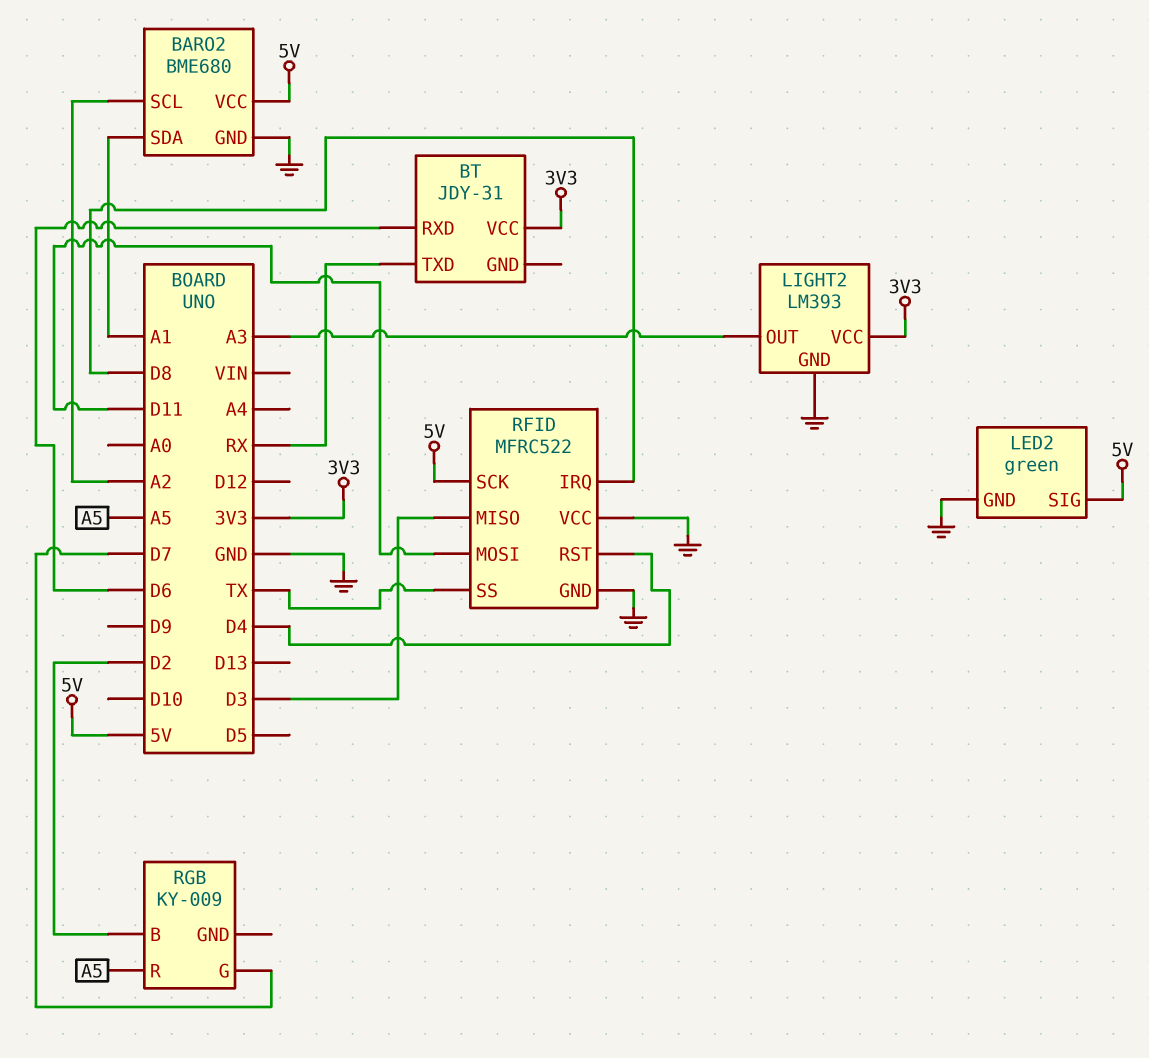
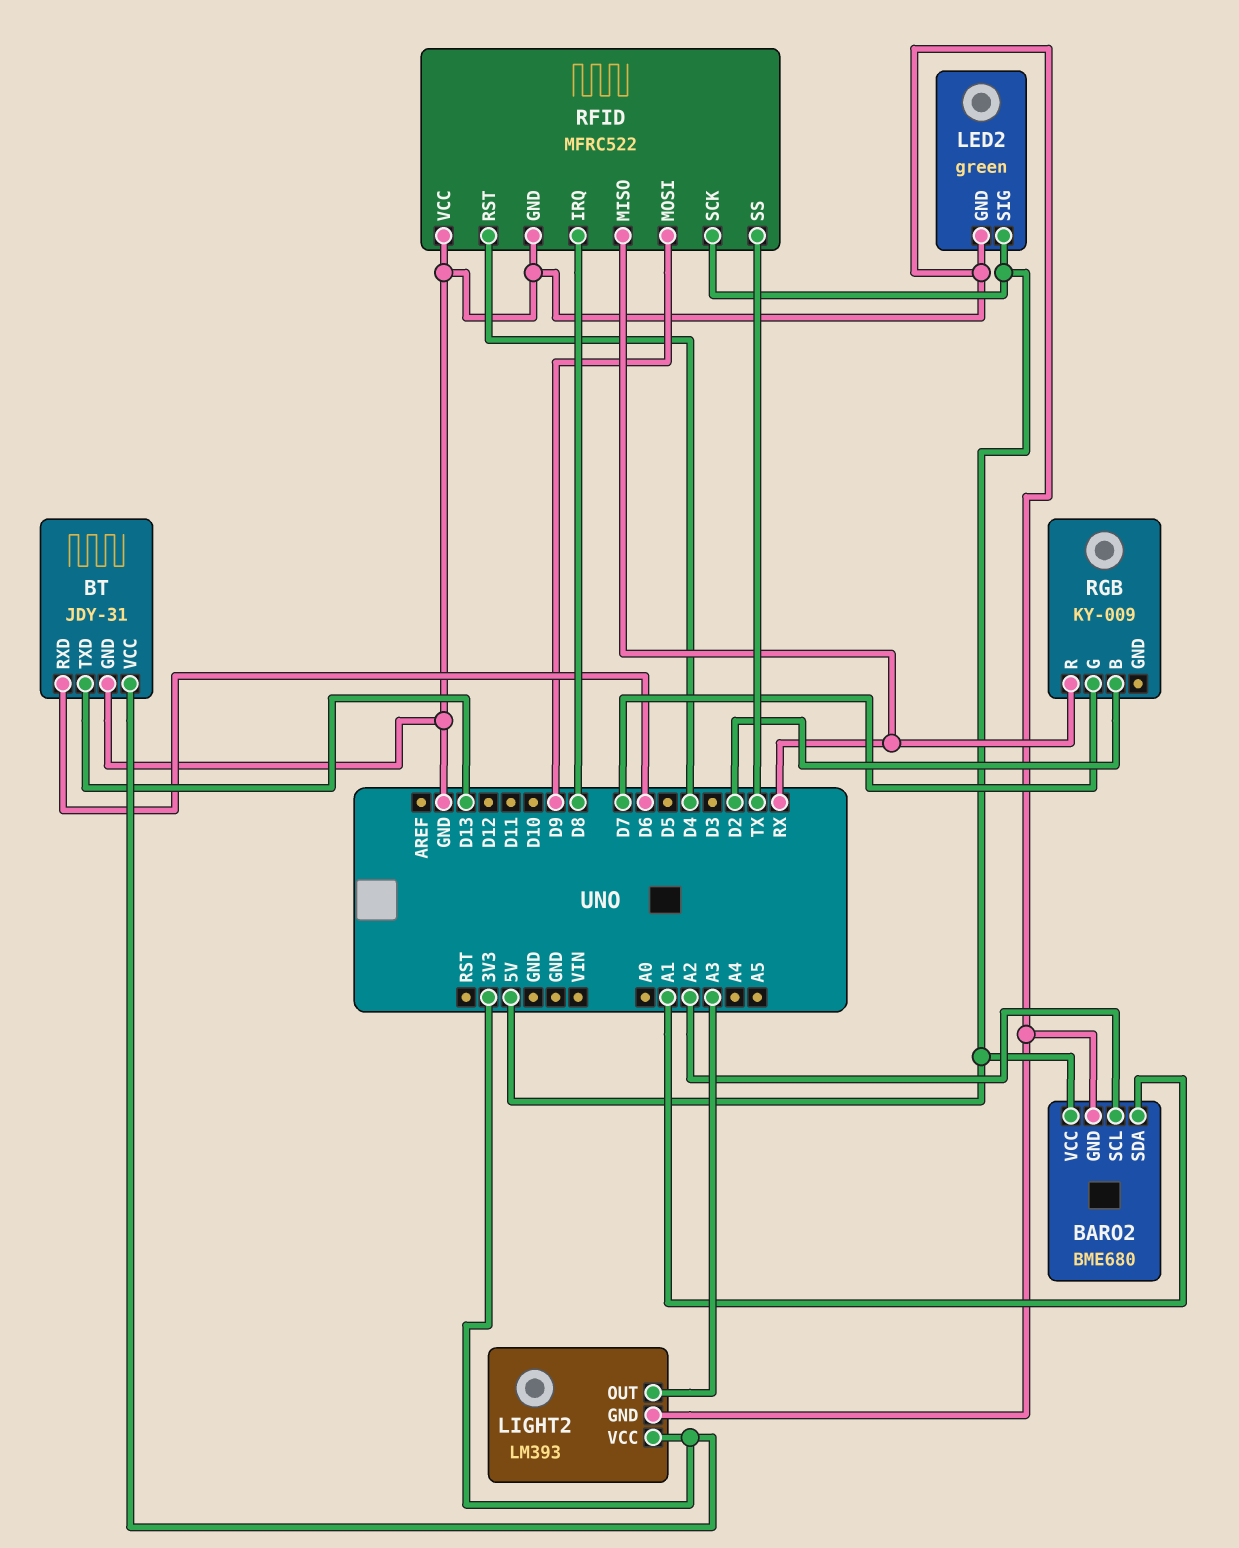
BT pin GND: none -> GND
BT pin TXD: RX -> D13
RFID pin MISO: D3 -> RX
RFID pin MOSI: D11 -> D9
RGB pin R: A5 -> RX

